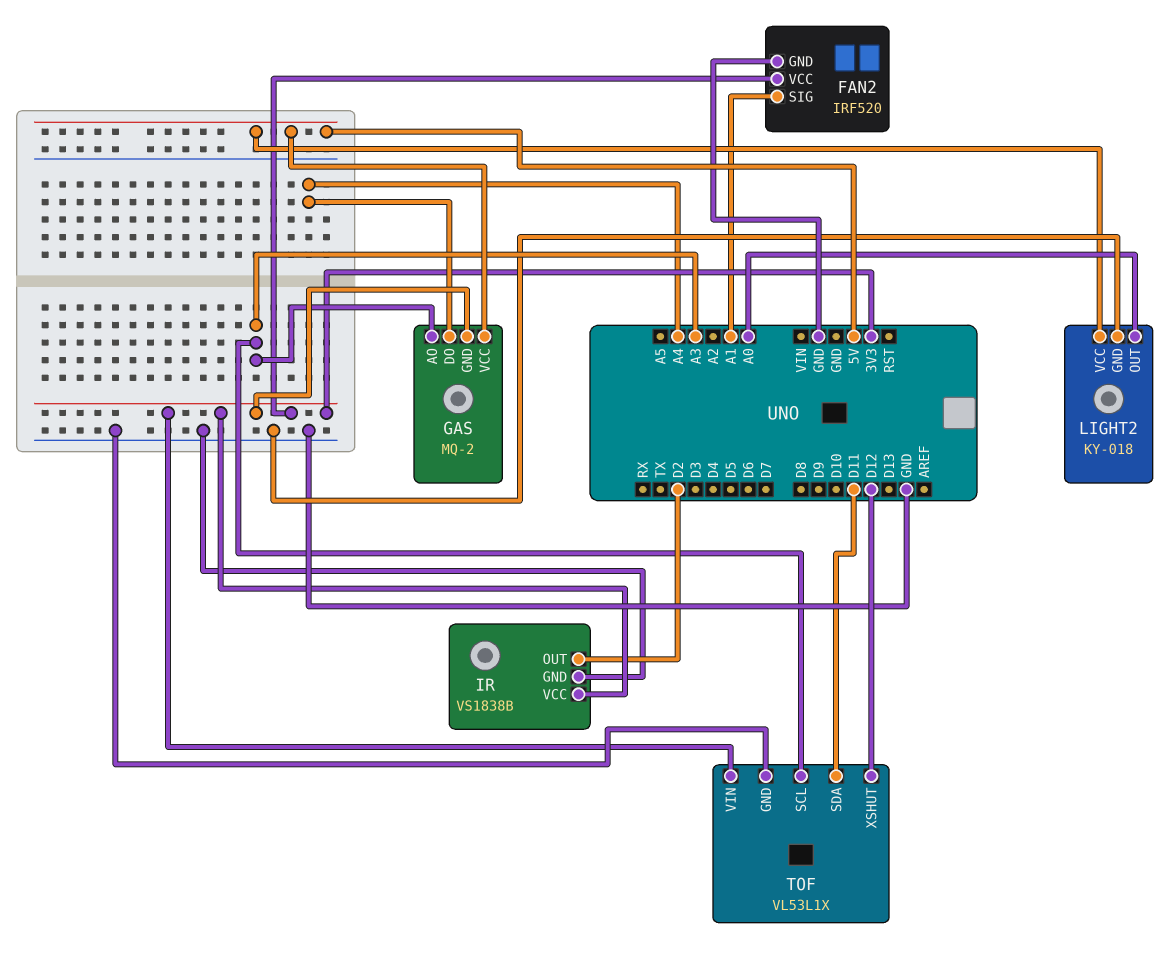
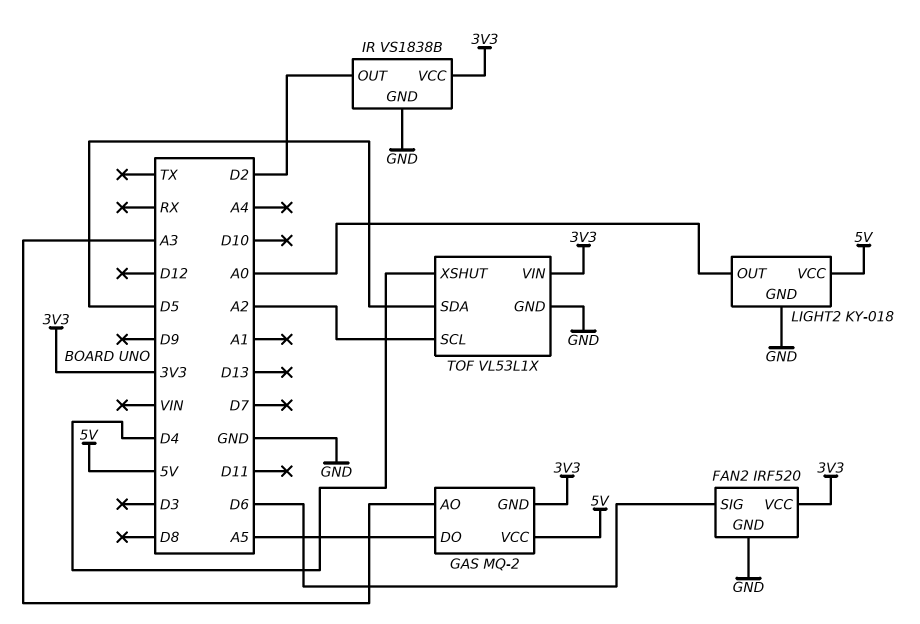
FAN2 pin SIG: A1 -> D6
GAS pin DO: A4 -> A5
TOF pin SCL: A3 -> A2
TOF pin SDA: D11 -> D5
TOF pin XSHUT: D12 -> D4

